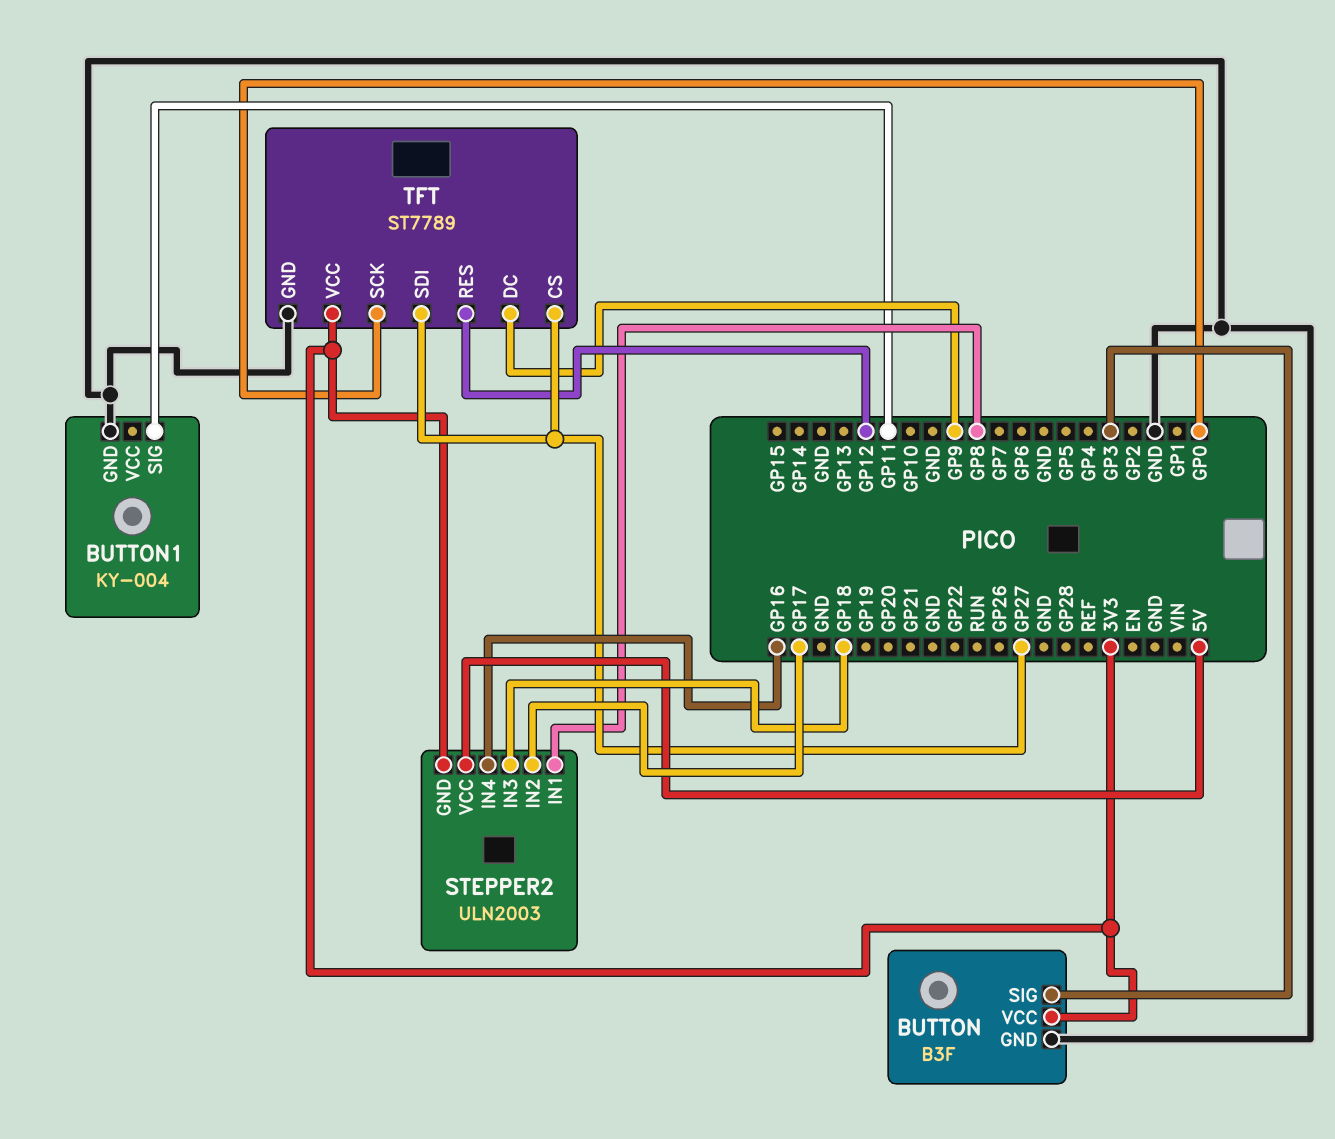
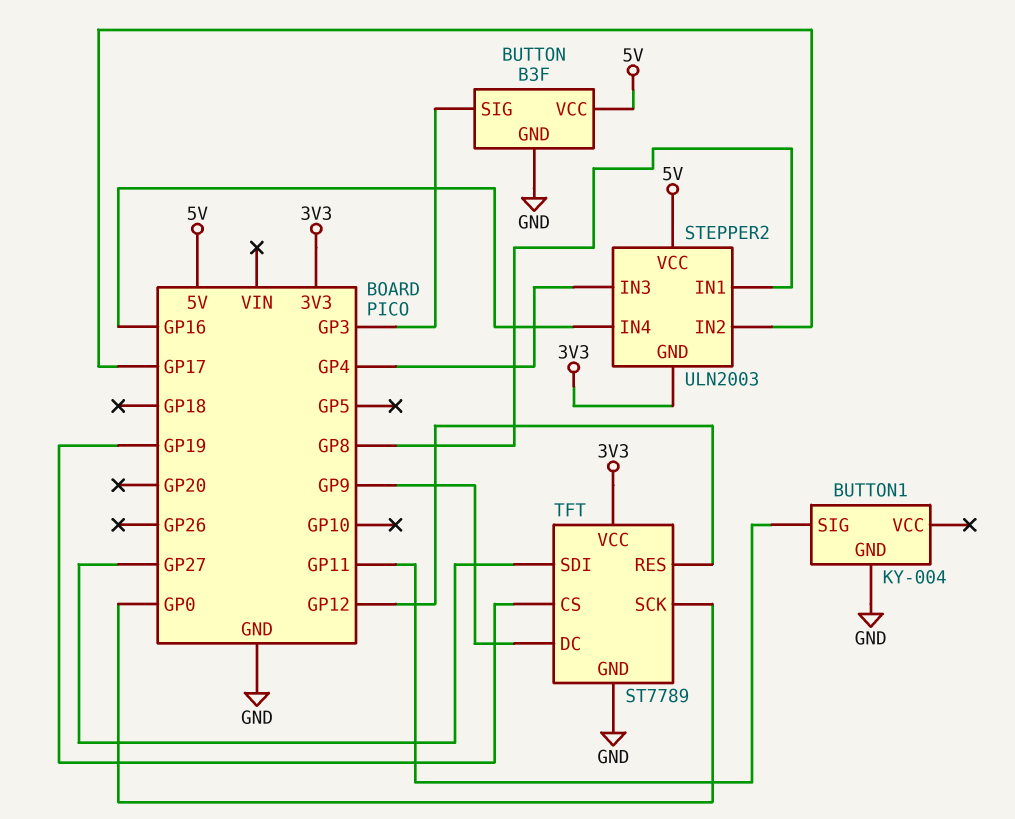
BUTTON pin VCC: 3V3 -> 5V
STEPPER2 pin IN3: GP18 -> GP4
TFT pin CS: GP27 -> GP19

